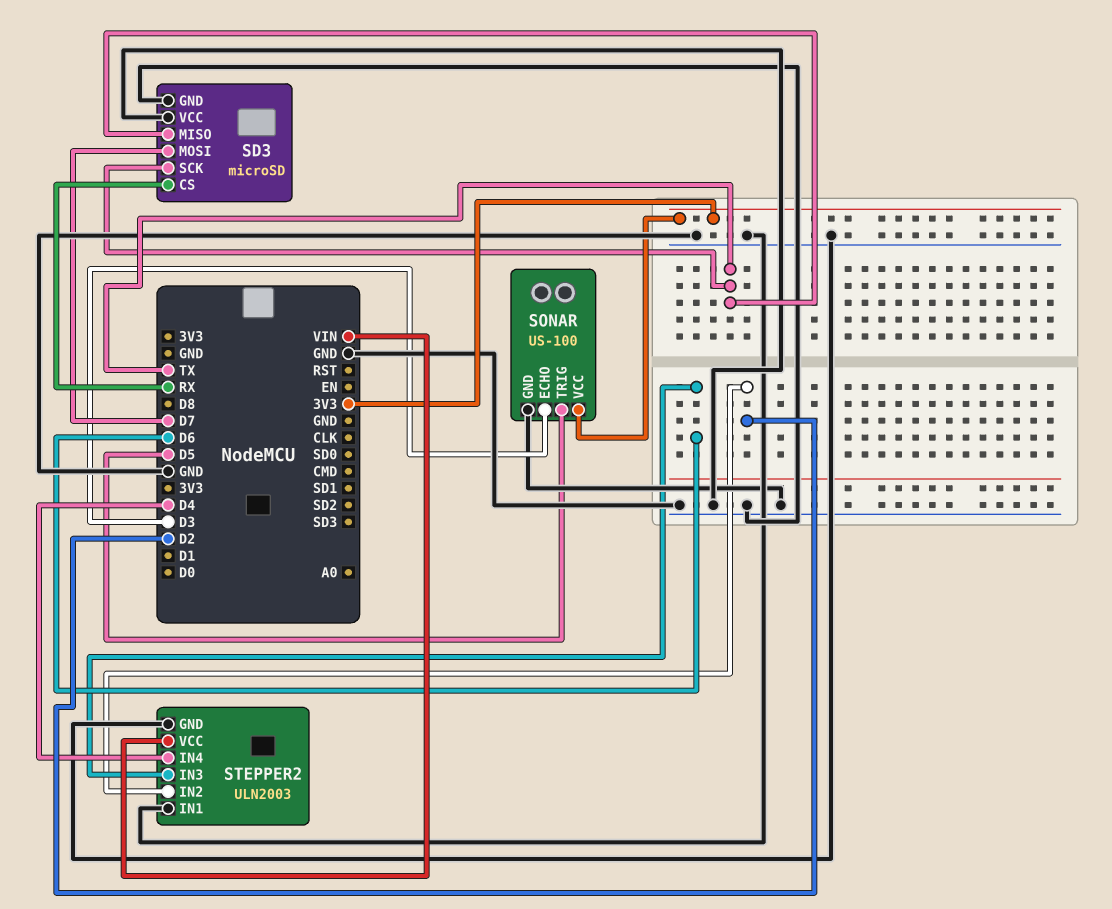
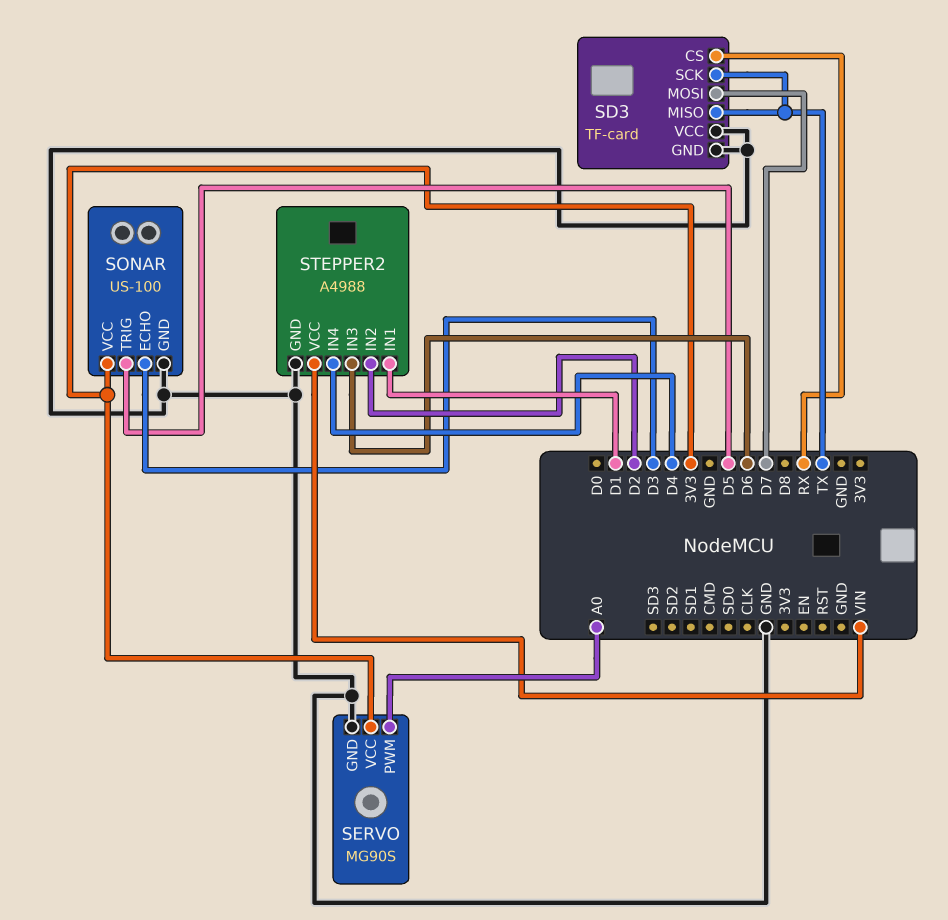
SD3: microSD -> TF-card
SERVO: none -> MG90S
SERVO pin GND: none -> GND
SERVO pin PWM: none -> A0
SERVO pin VCC: none -> 3V3
STEPPER2: ULN2003 -> A4988
STEPPER2 pin IN1: GND -> D1

